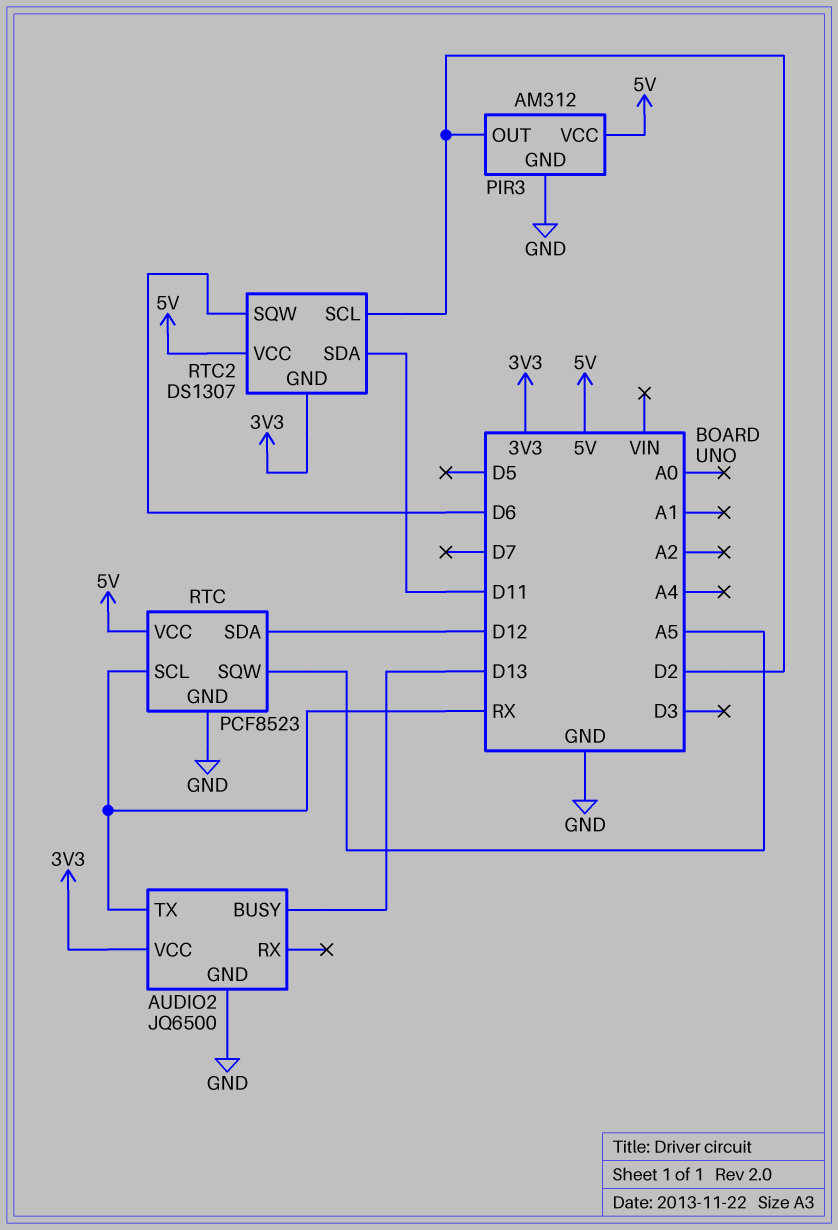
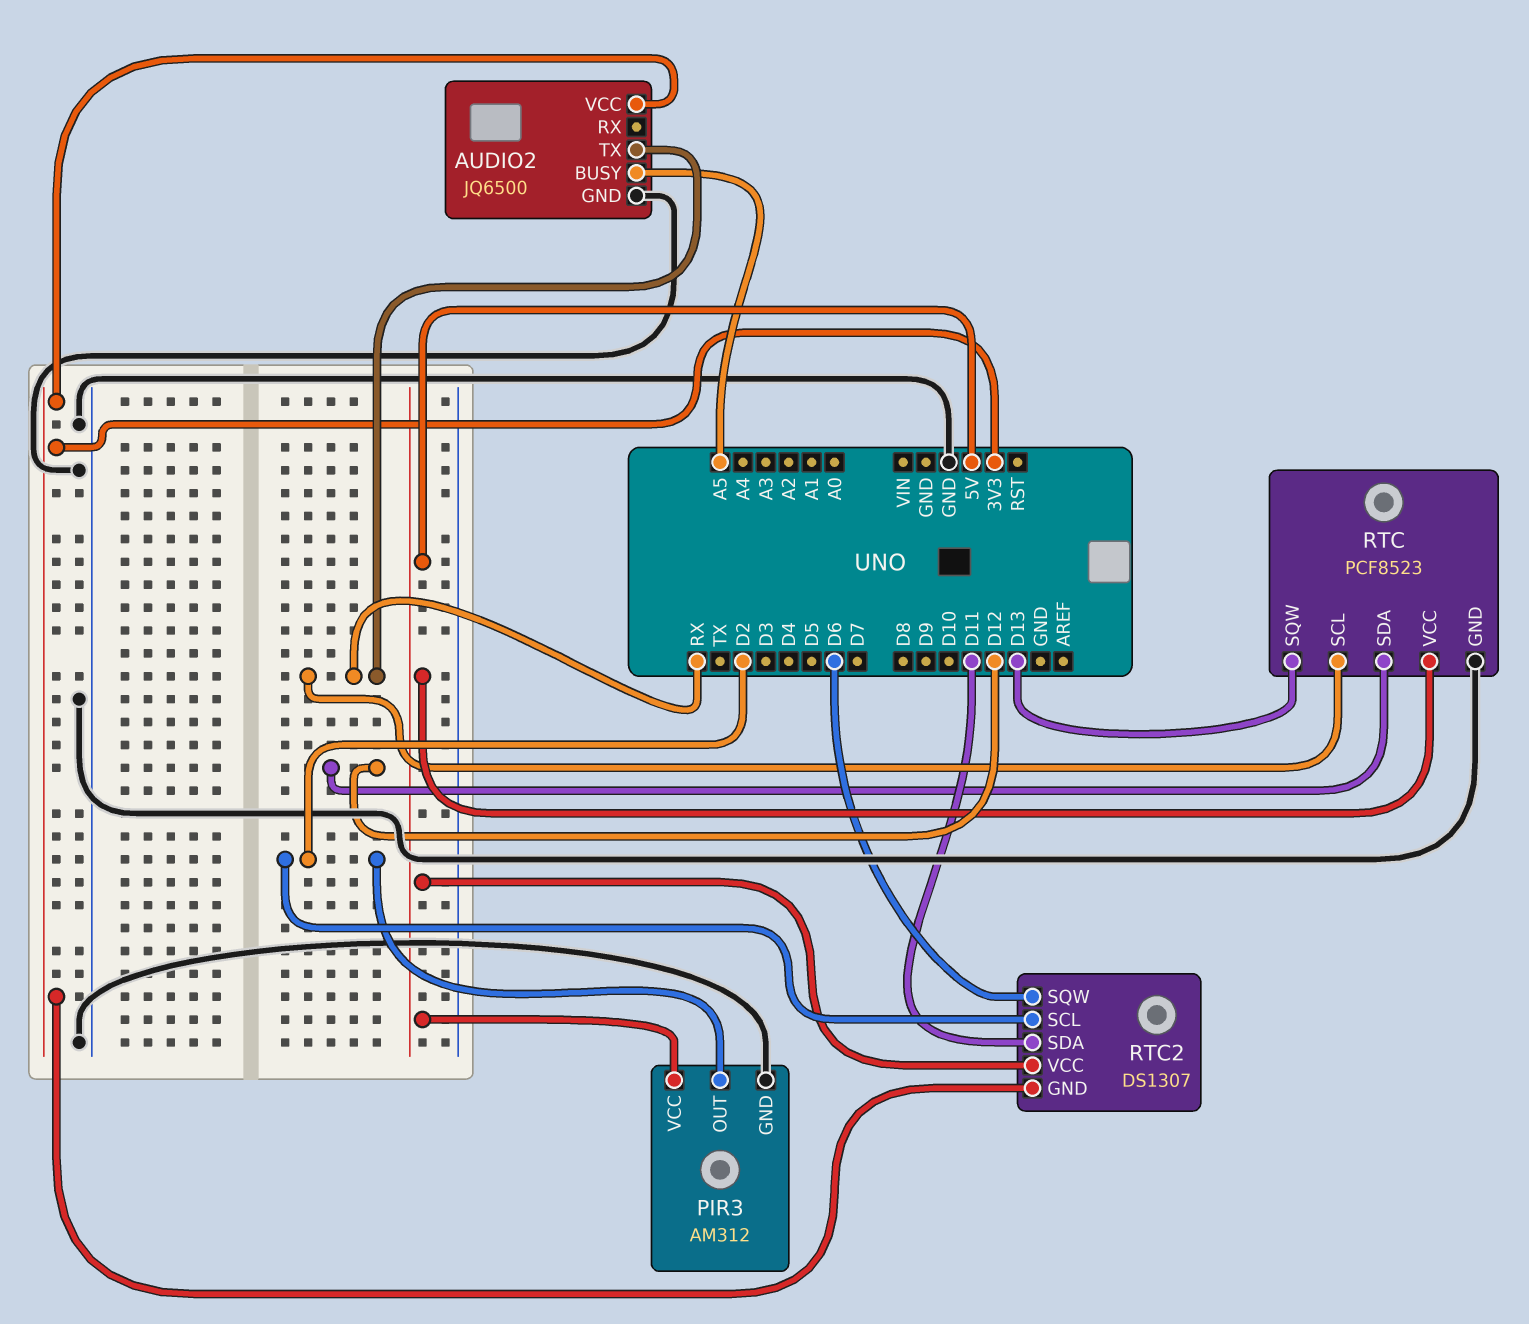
AUDIO2 pin BUSY: D13 -> A5
RTC pin SQW: A5 -> D13

